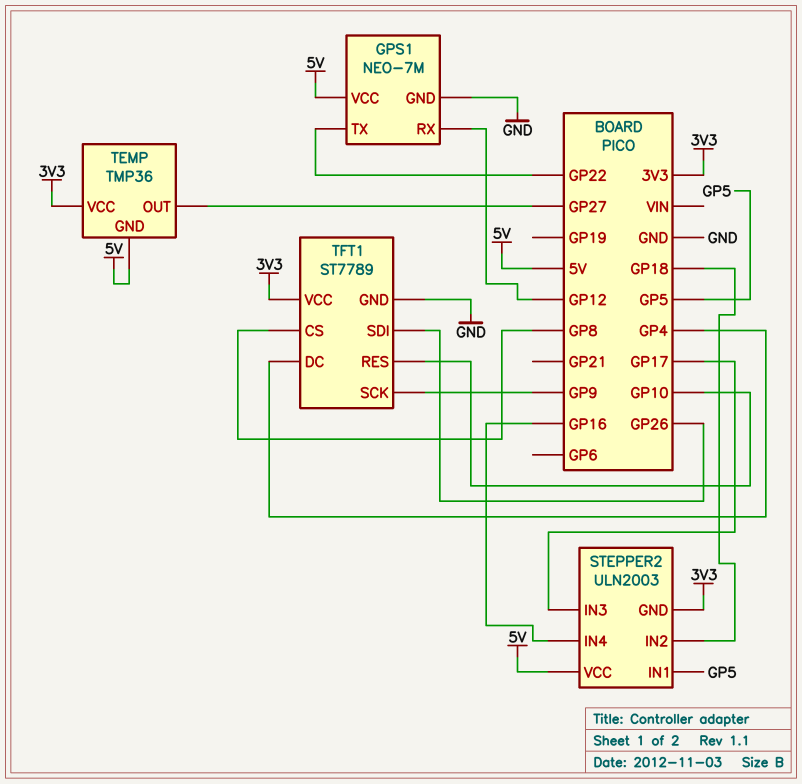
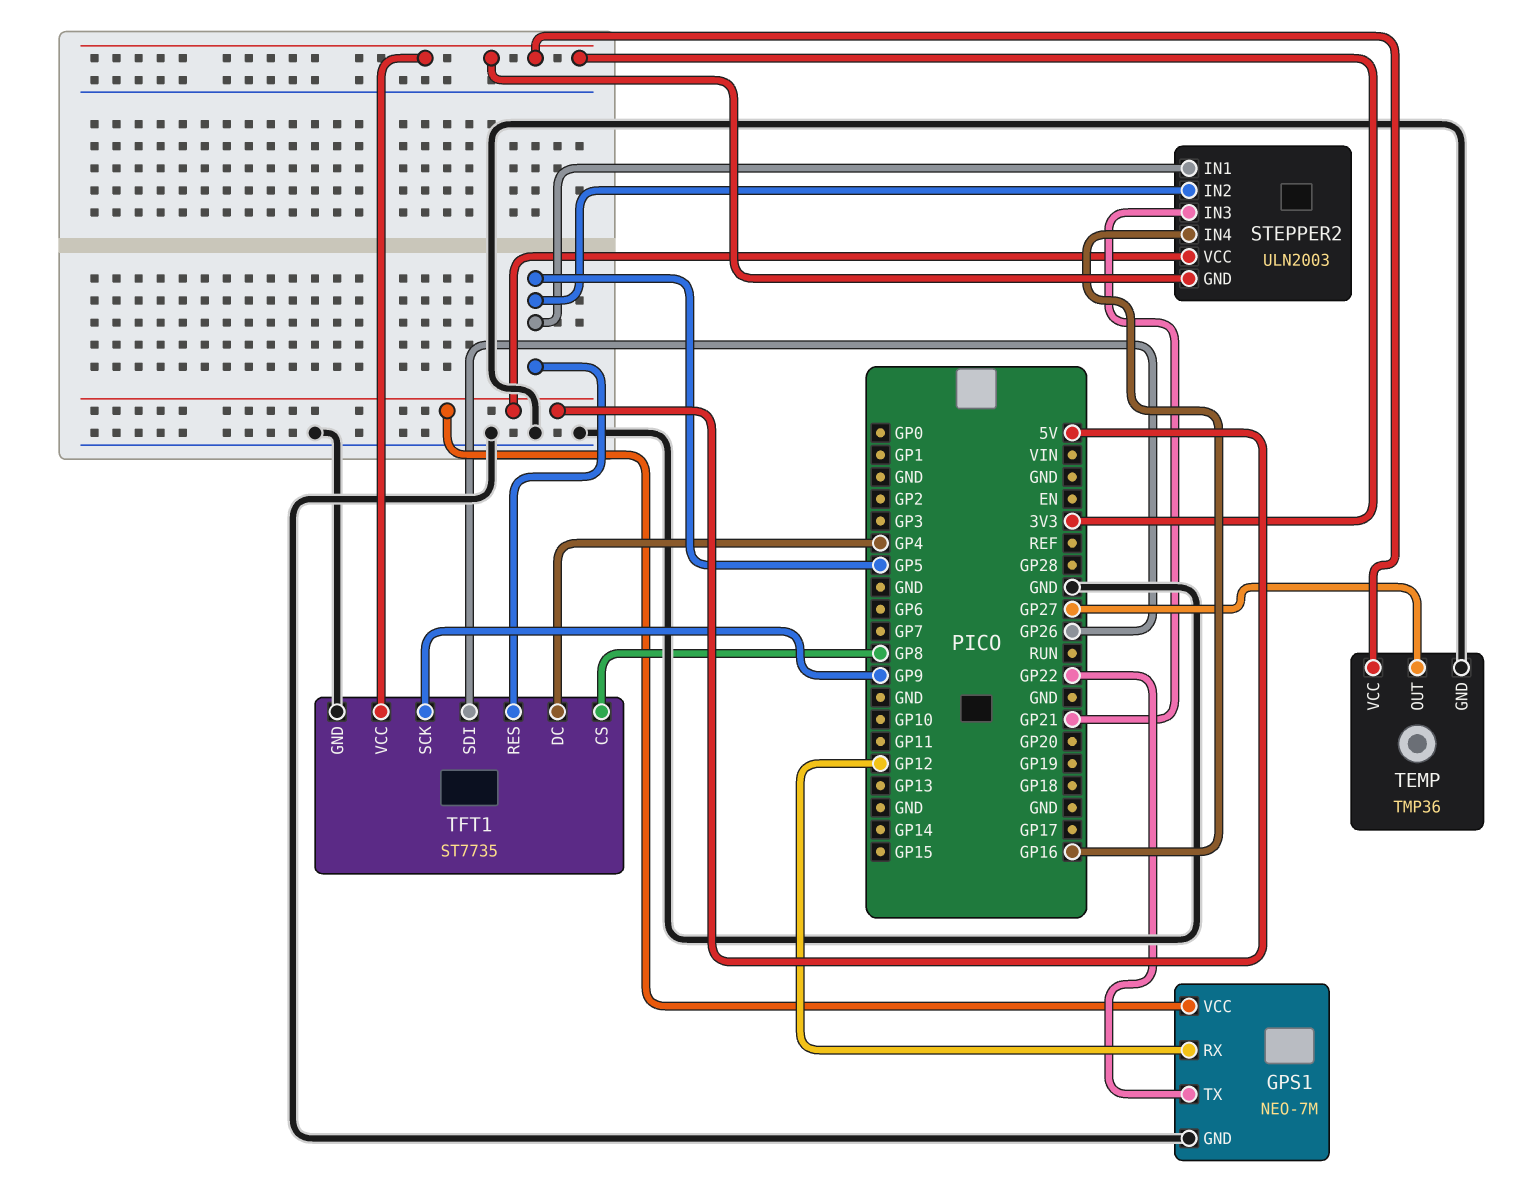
STEPPER2 pin IN2: GP18 -> GP5
STEPPER2 pin IN3: GP17 -> GP21
TEMP pin GND: 5V -> GND
TFT1: ST7789 -> ST7735
TFT1 pin RES: GP10 -> GP5

